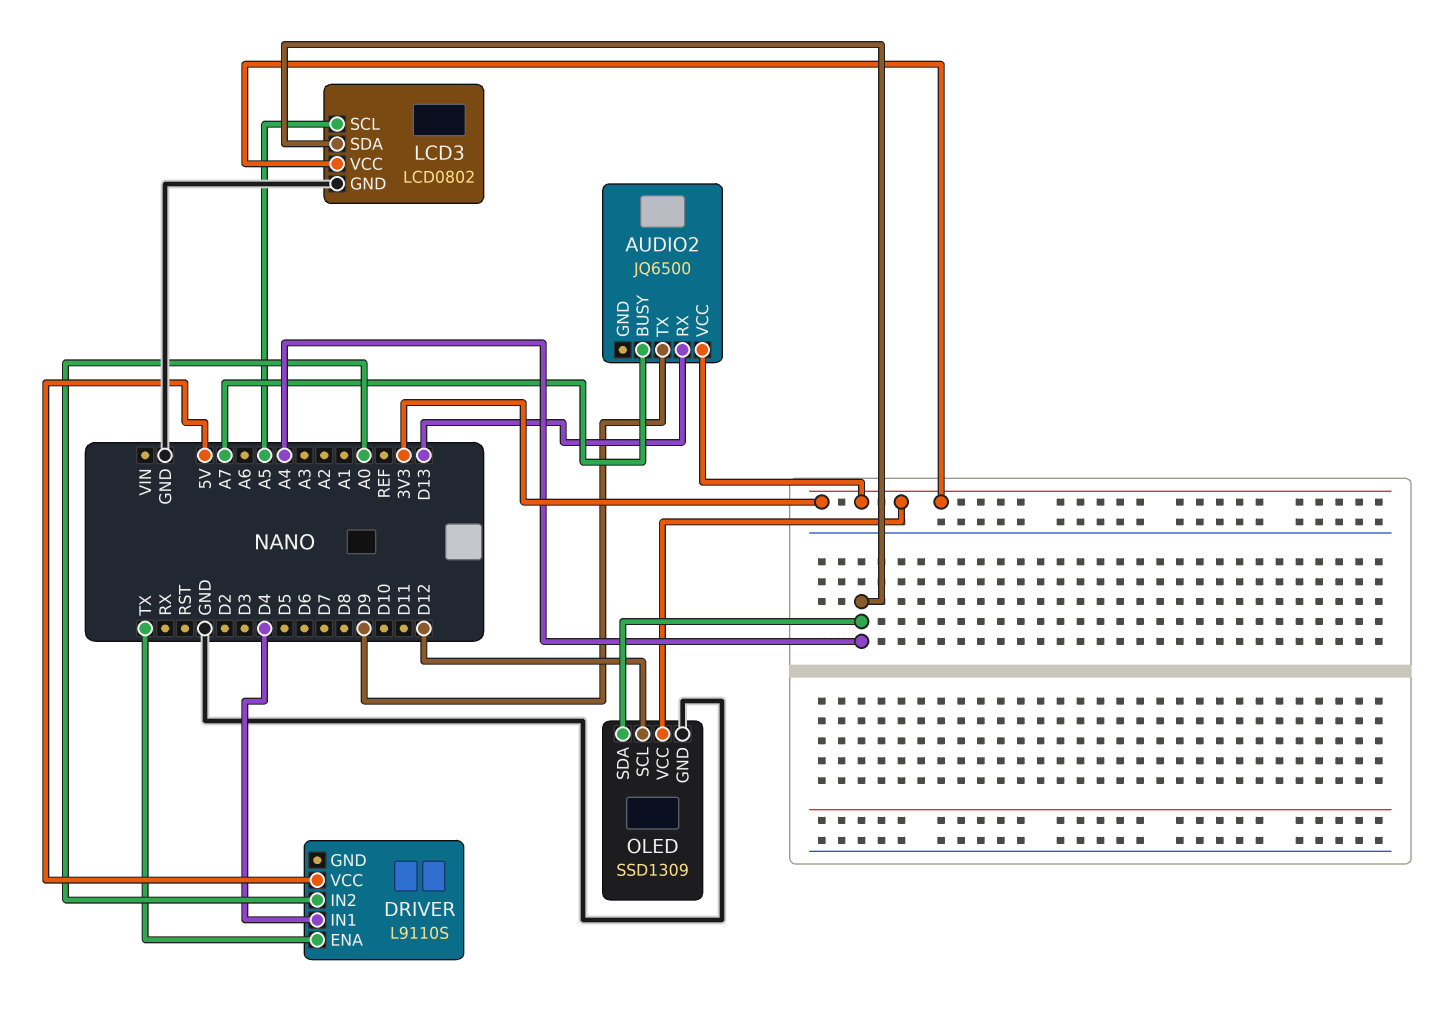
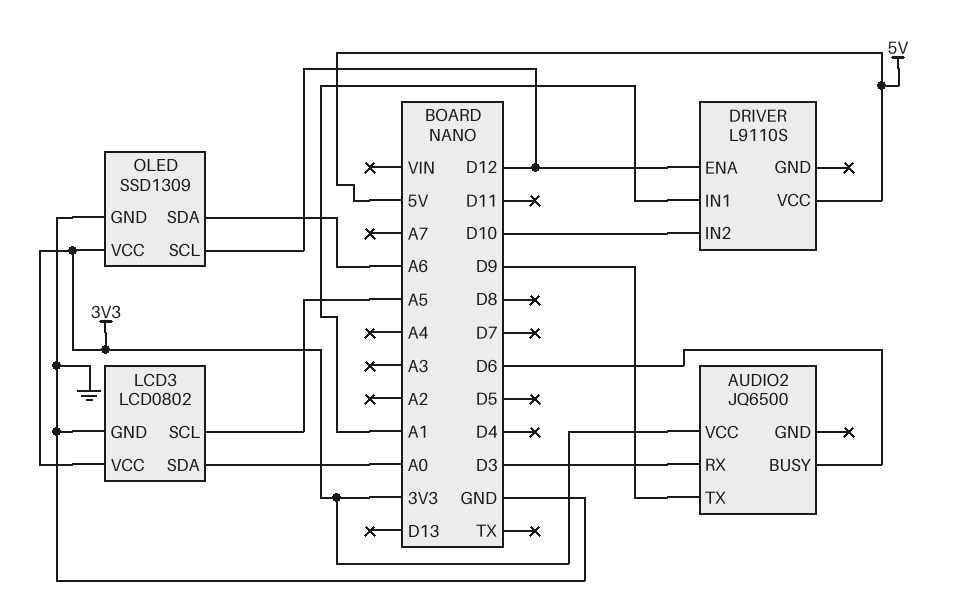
AUDIO2 pin BUSY: A7 -> D6
AUDIO2 pin RX: D13 -> D3
DRIVER pin ENA: TX -> D12
DRIVER pin IN1: D4 -> A1
DRIVER pin IN2: A0 -> D10
LCD3 pin SDA: A4 -> A0
OLED pin SDA: A4 -> A6

